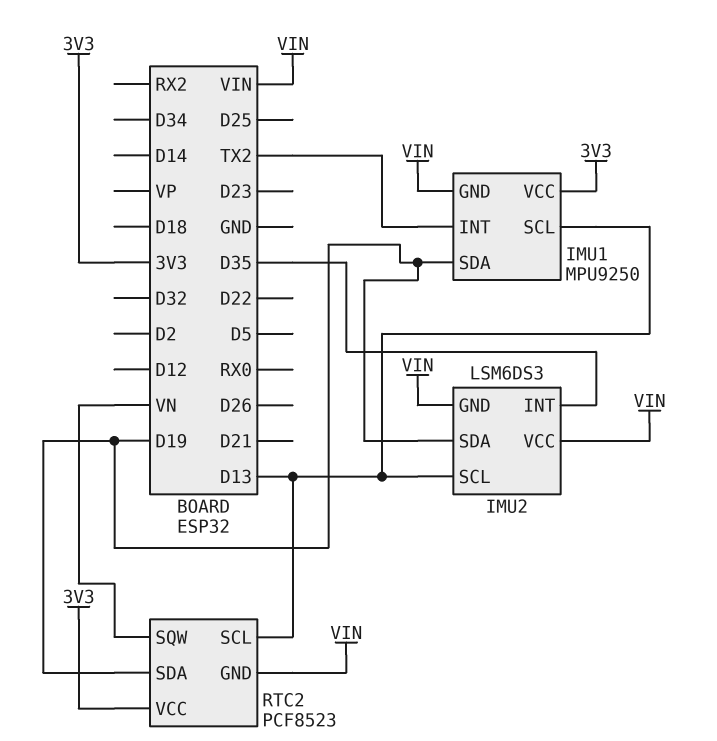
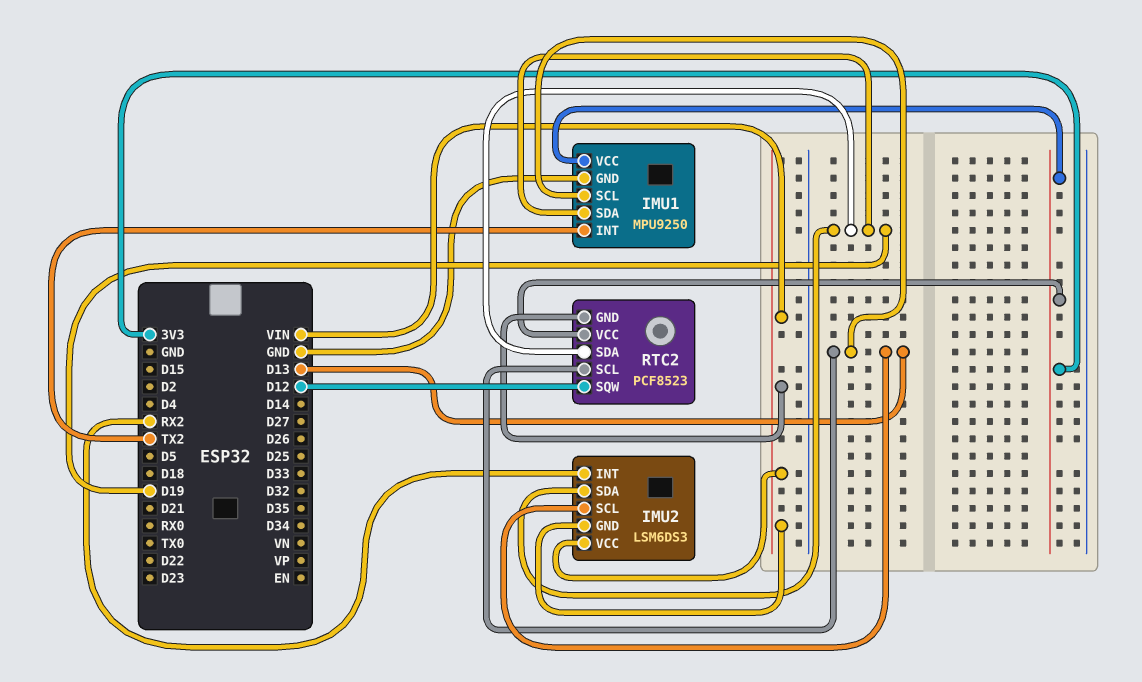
IMU1 pin GND: VIN -> GND
IMU2 pin INT: D35 -> RX2
RTC2 pin SQW: VN -> D12

